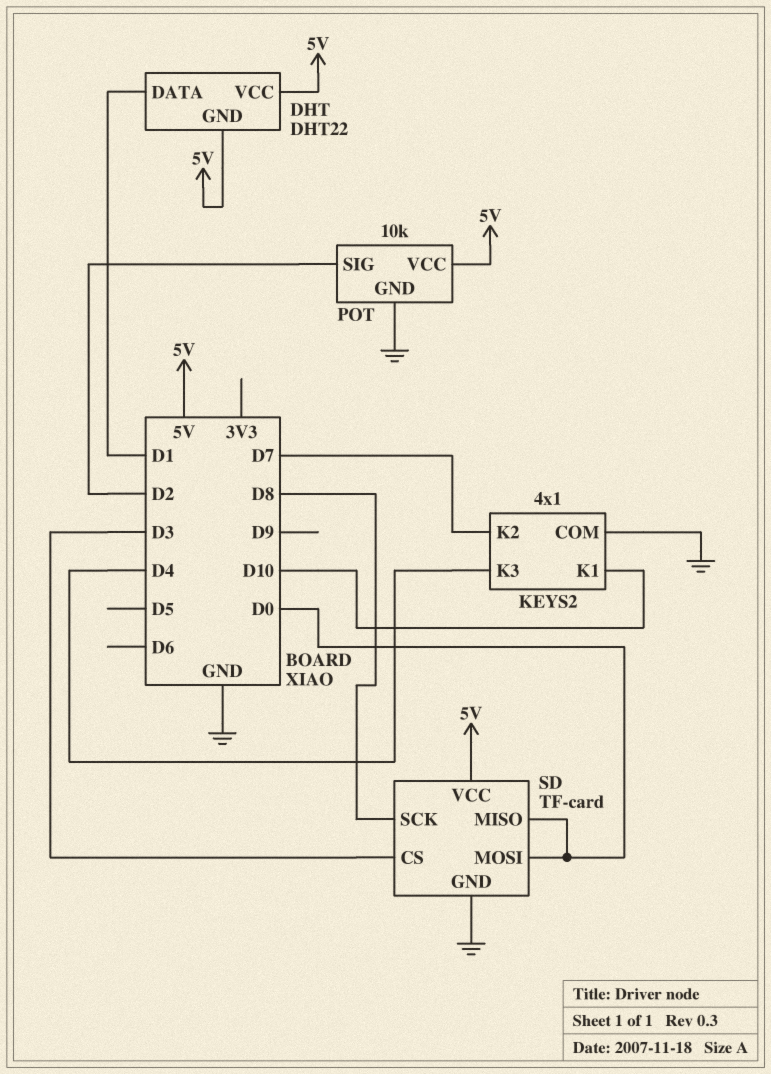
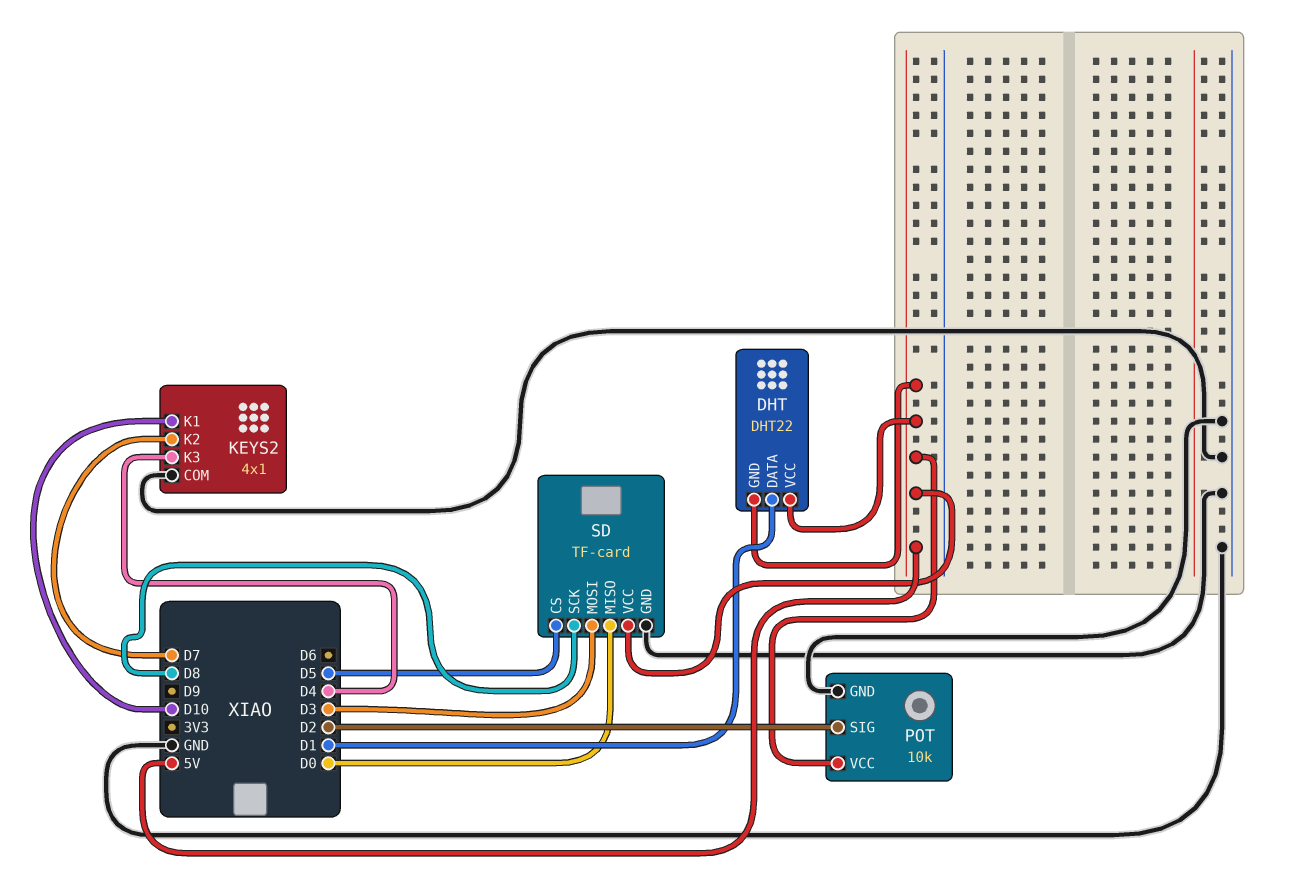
SD pin CS: D3 -> D5
SD pin MOSI: D0 -> D3

